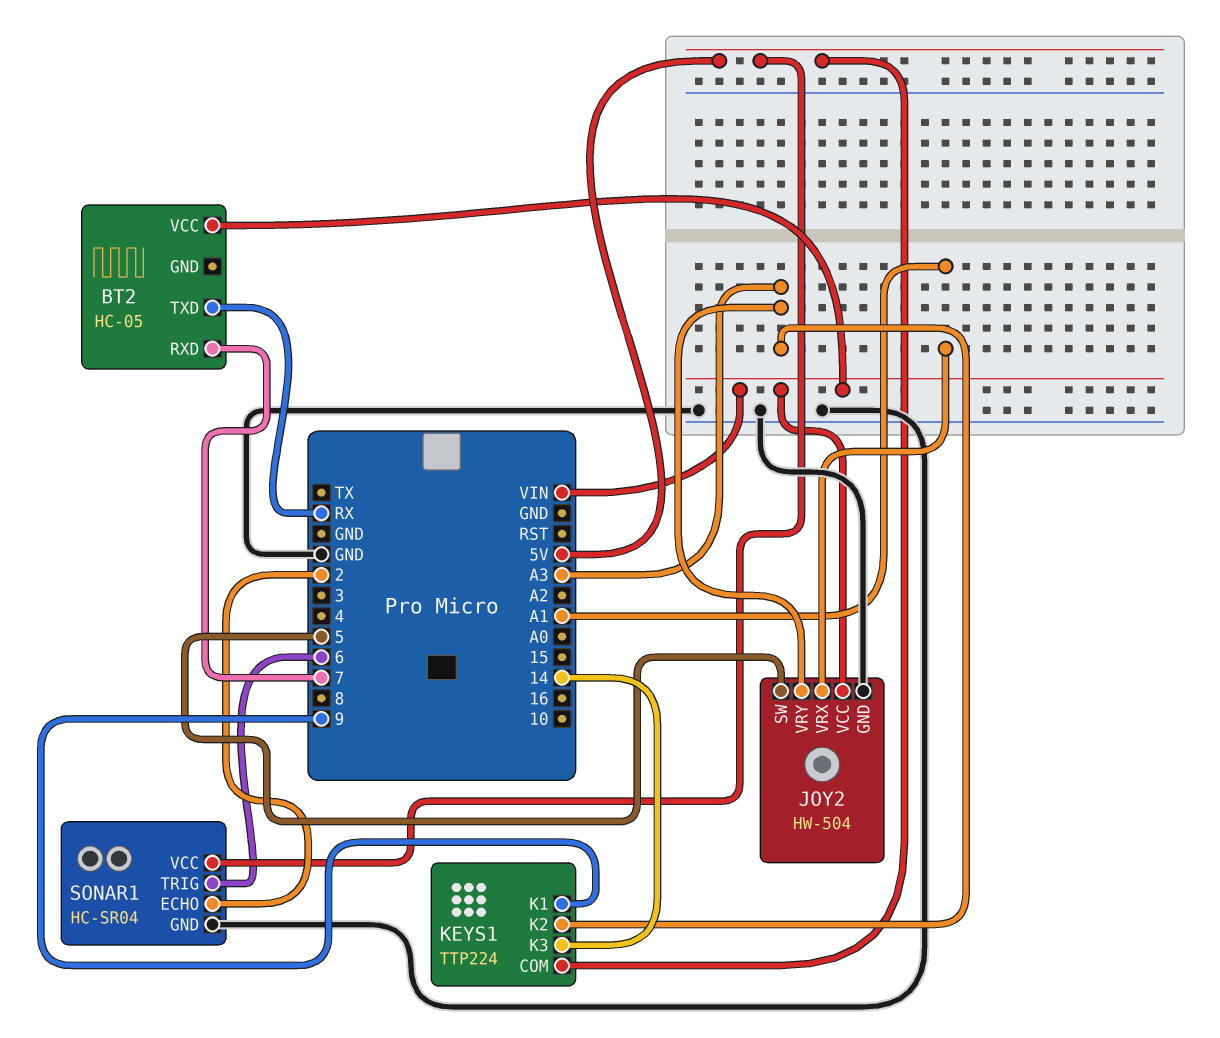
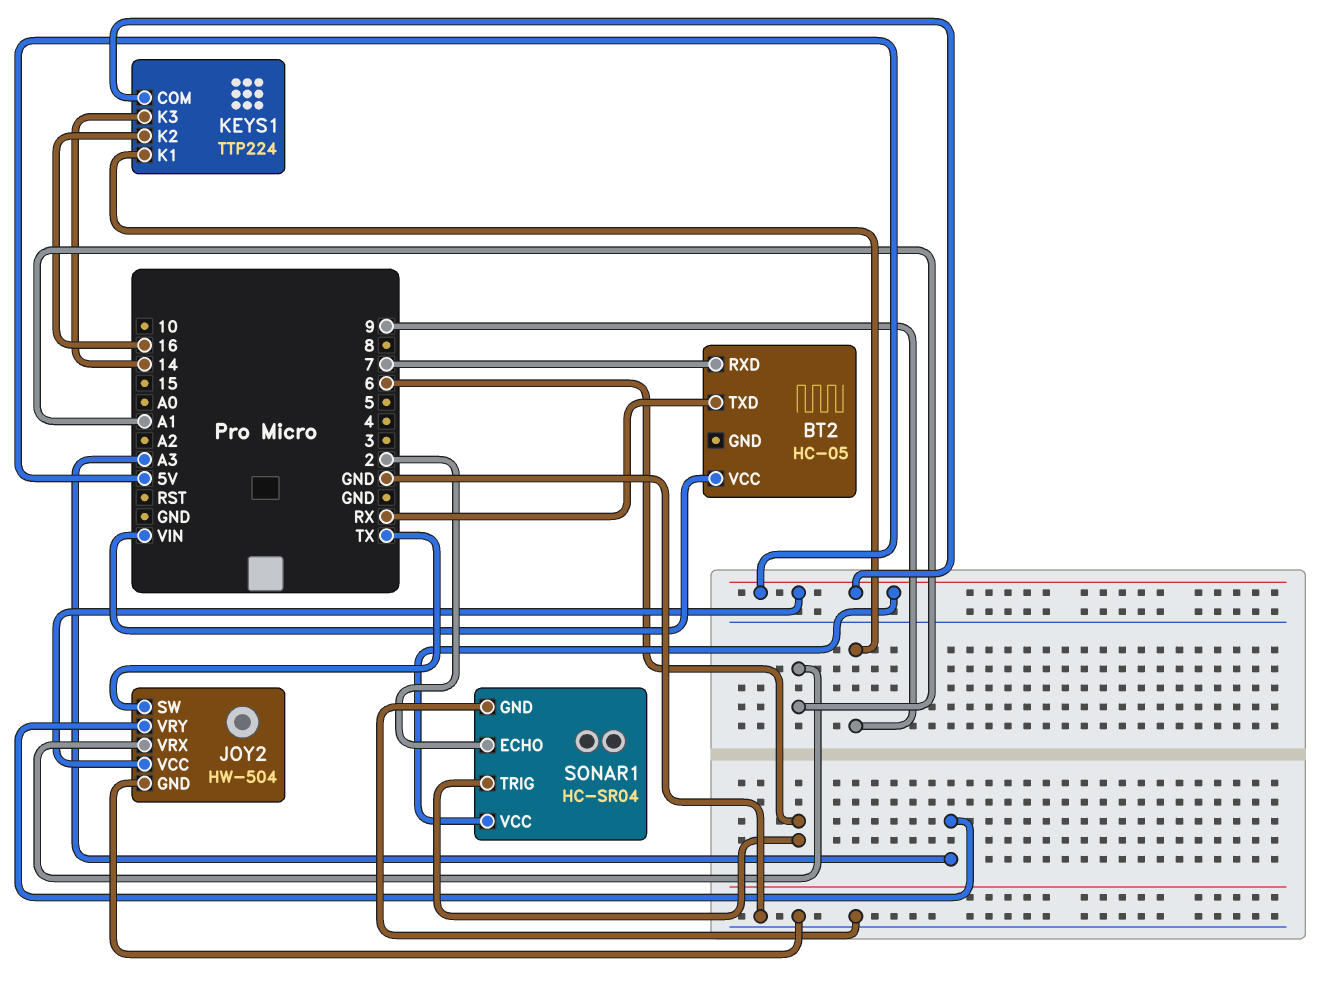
JOY2 pin SW: 5 -> TX
JOY2 pin VCC: VIN -> 5V
KEYS1 pin K2: A3 -> 16

